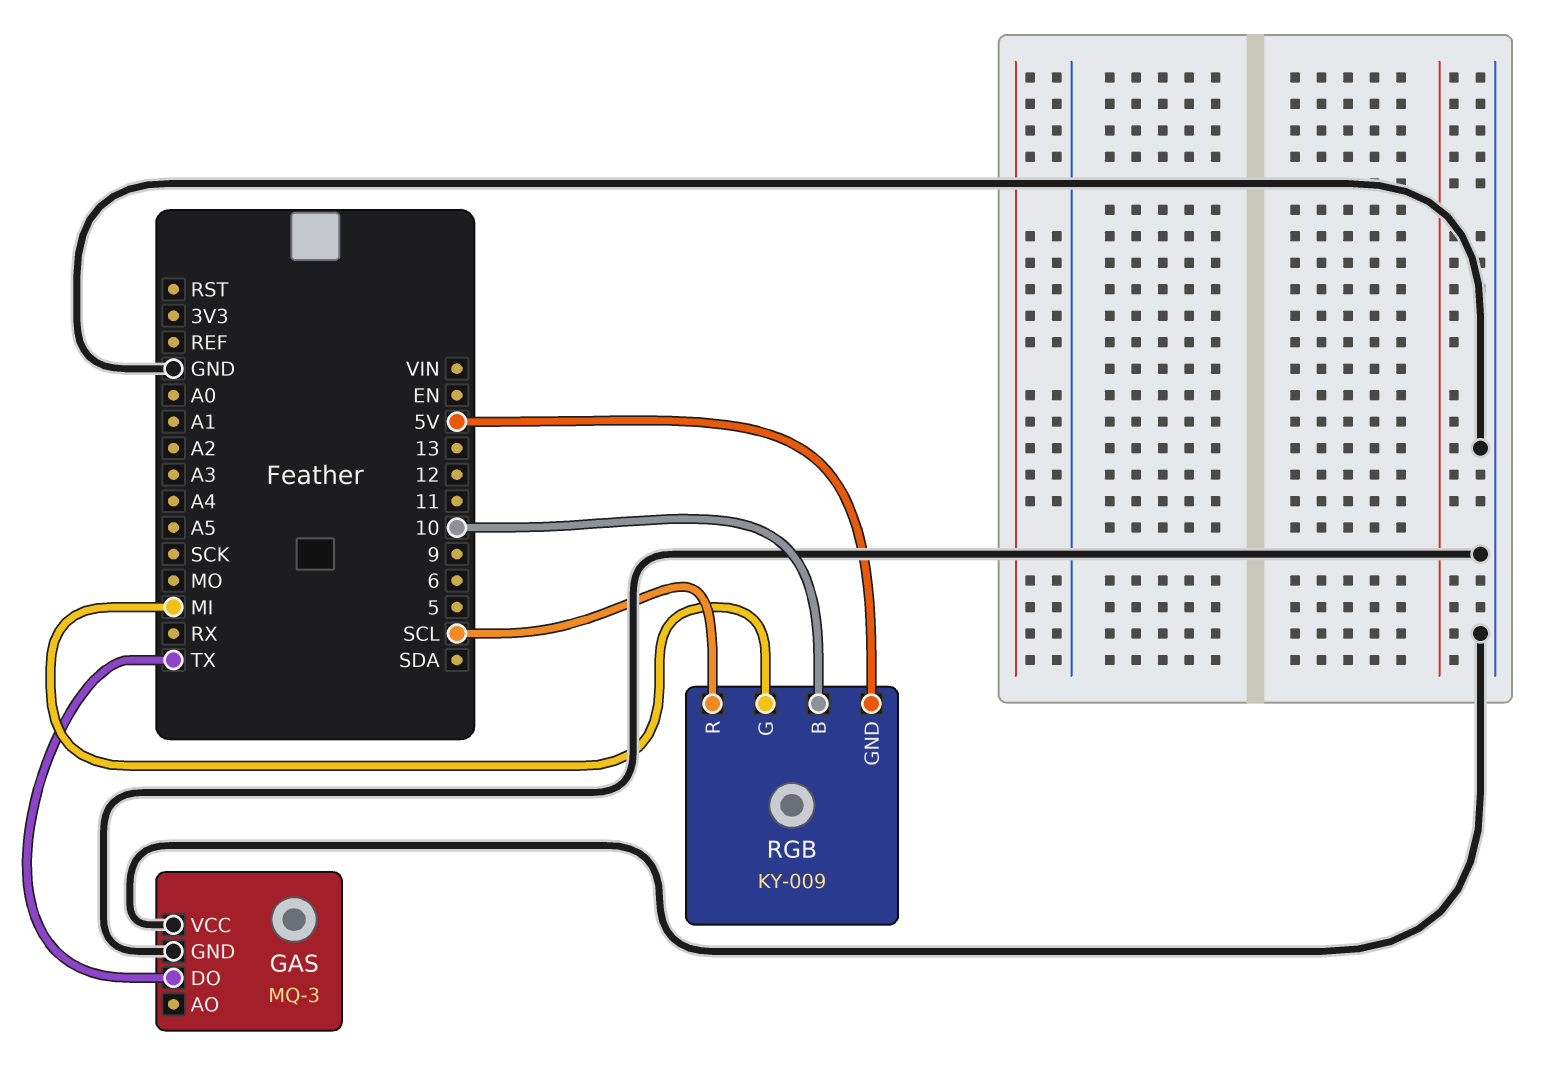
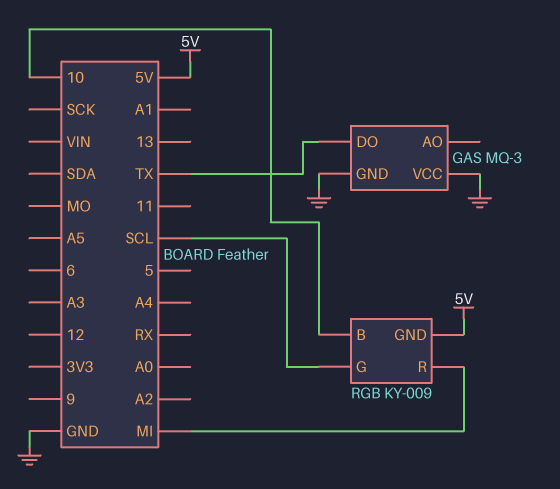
RGB pin G: MI -> SCL
RGB pin R: SCL -> MI

